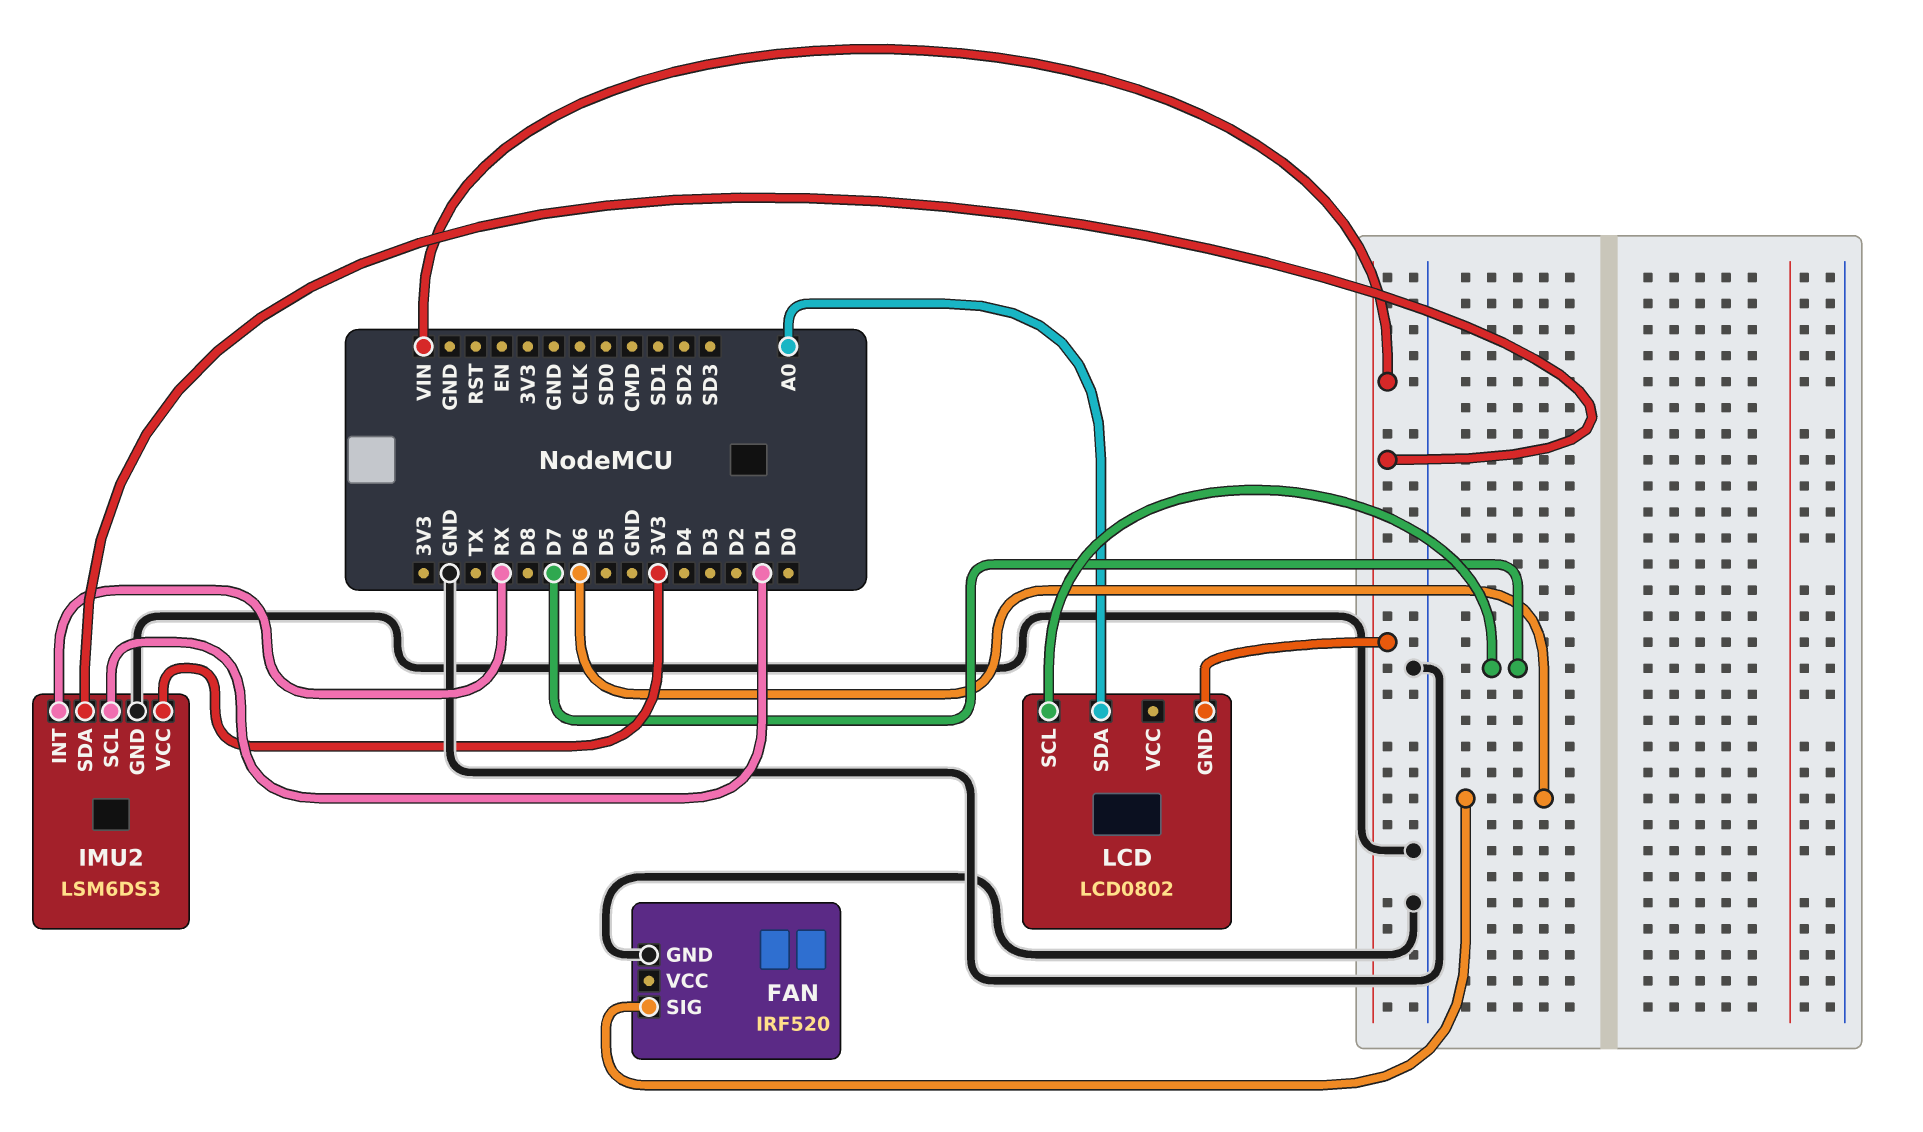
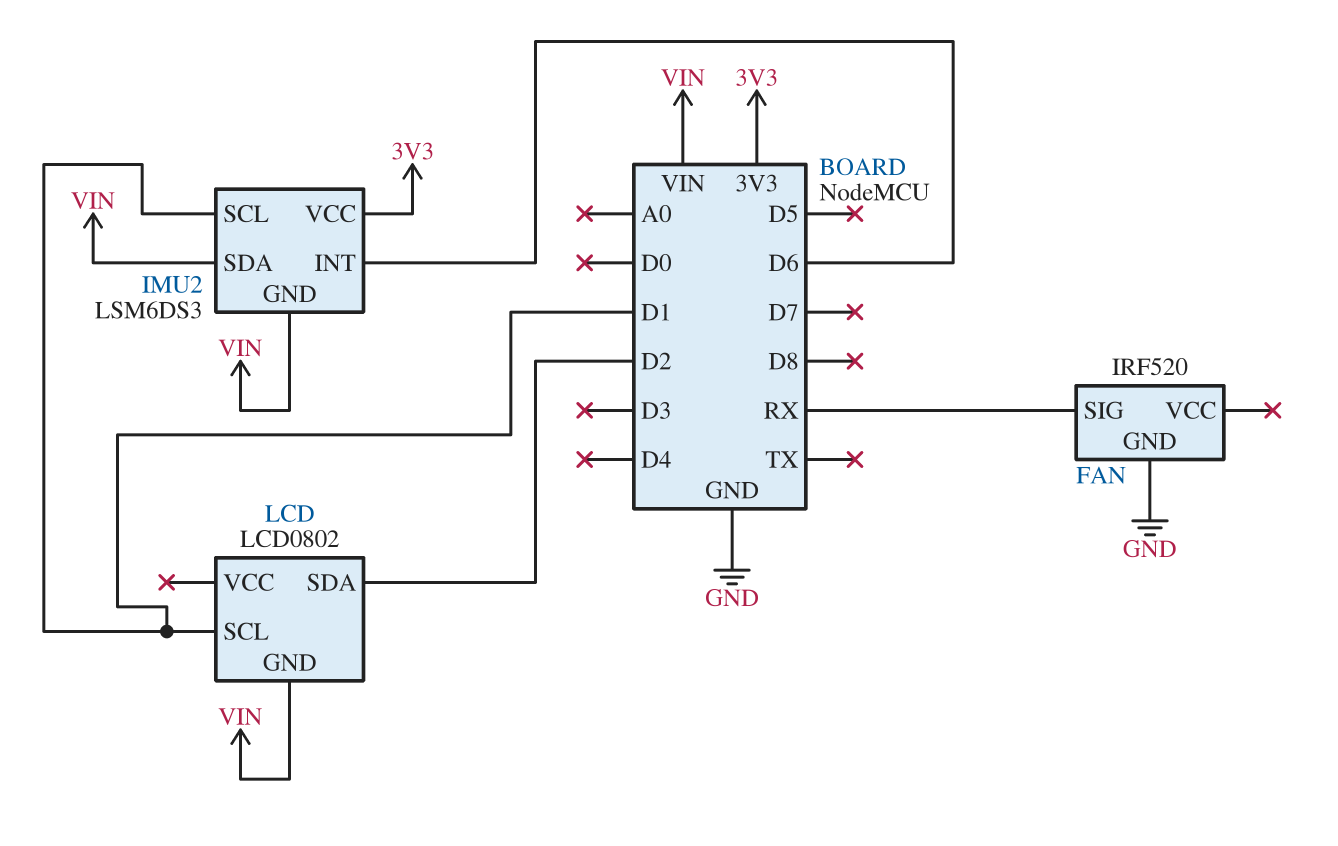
FAN pin SIG: D6 -> RX
IMU2 pin GND: GND -> VIN
IMU2 pin INT: RX -> D6
LCD pin SCL: D7 -> D1
LCD pin SDA: A0 -> D2

